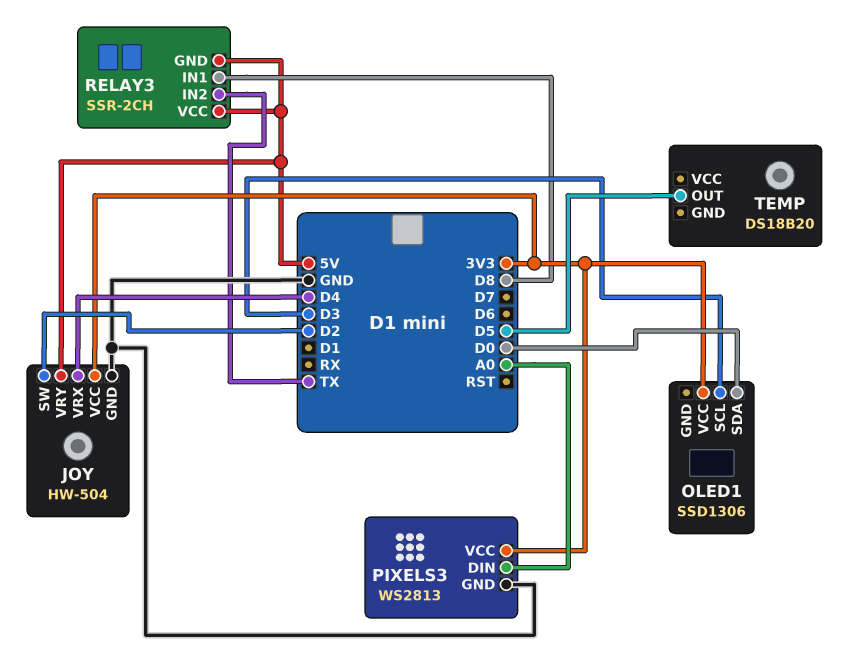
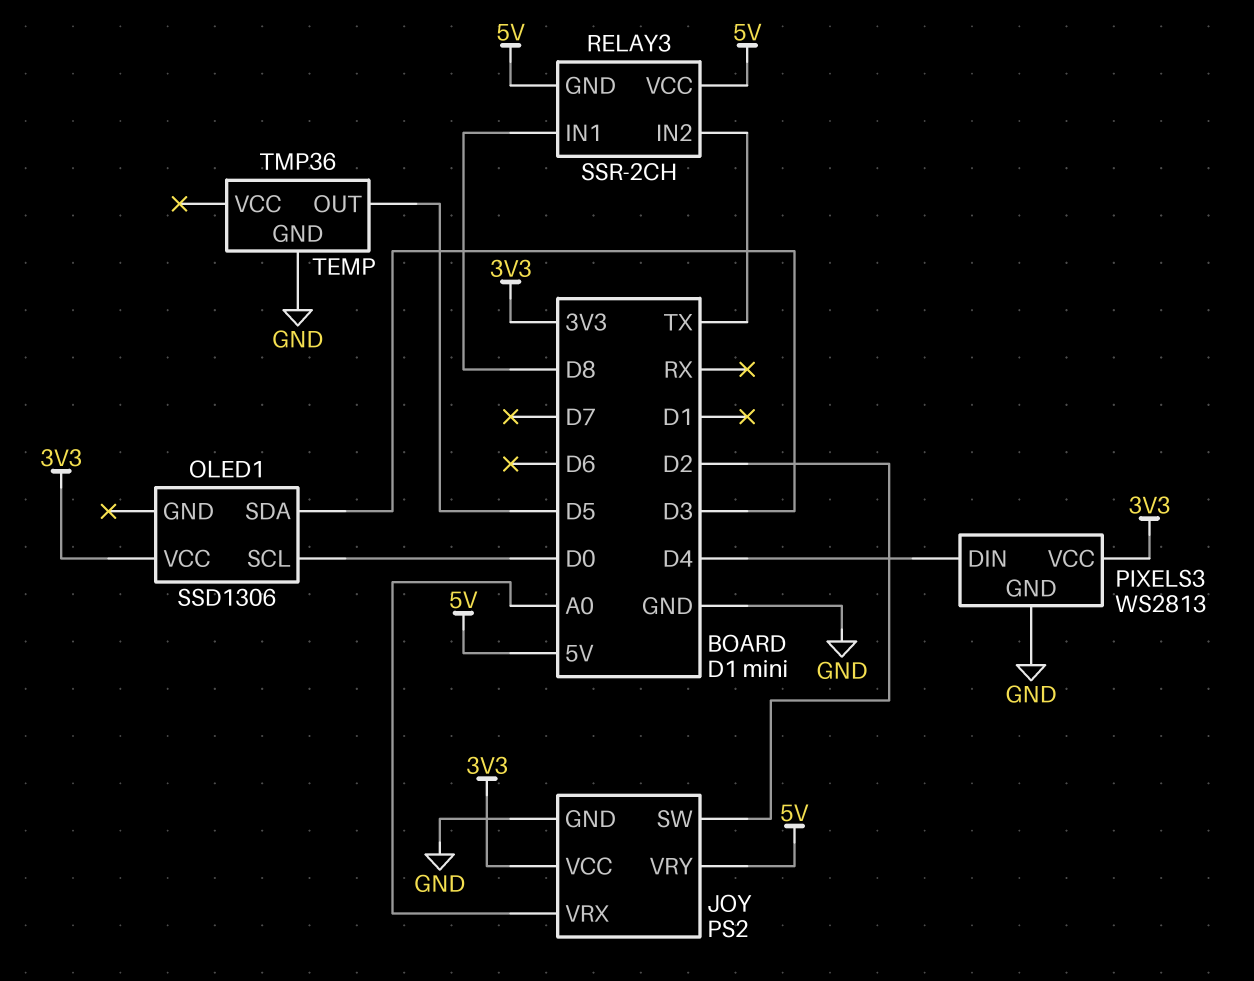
JOY: HW-504 -> PS2
JOY pin VRX: D4 -> A0
OLED1 pin SCL: D3 -> D0
OLED1 pin SDA: D0 -> D3
PIXELS3 pin DIN: A0 -> D4
TEMP: DS18B20 -> TMP36
TEMP pin GND: none -> GND

